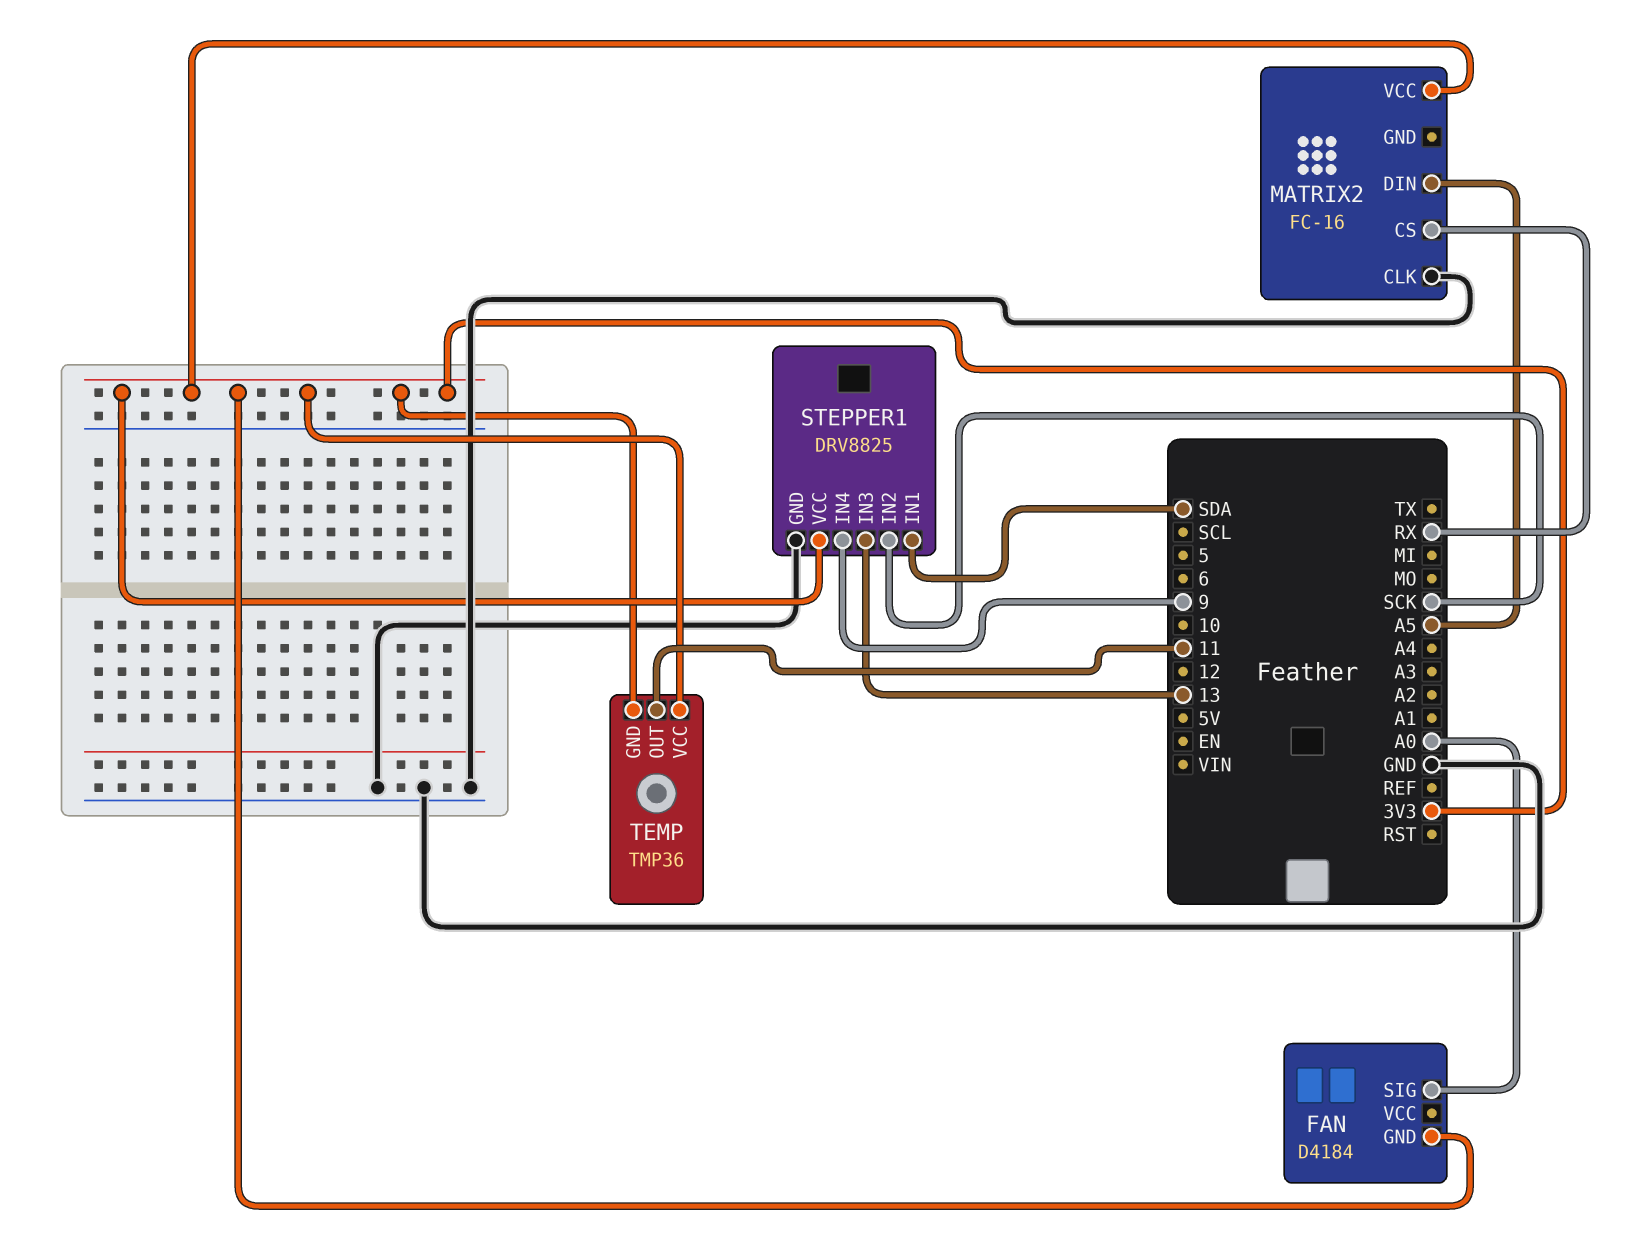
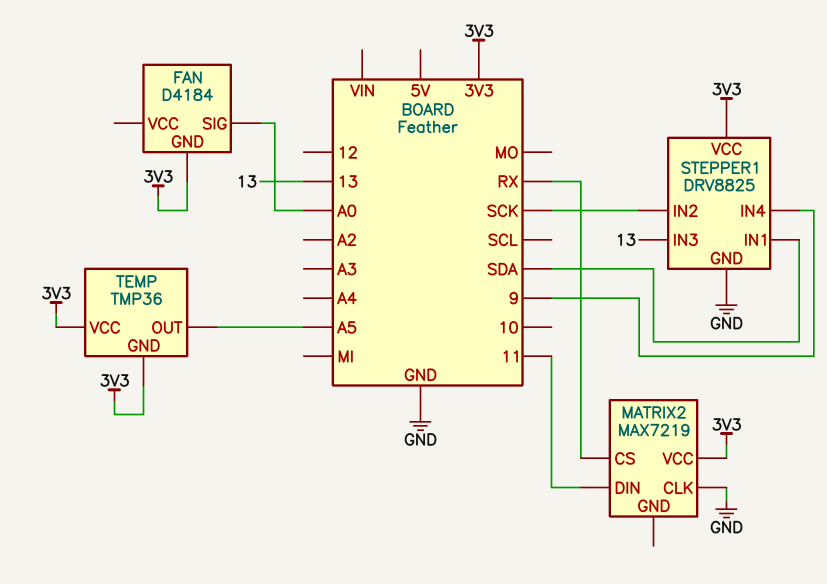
MATRIX2: FC-16 -> MAX7219
MATRIX2 pin DIN: A5 -> 11
TEMP pin OUT: 11 -> A5

